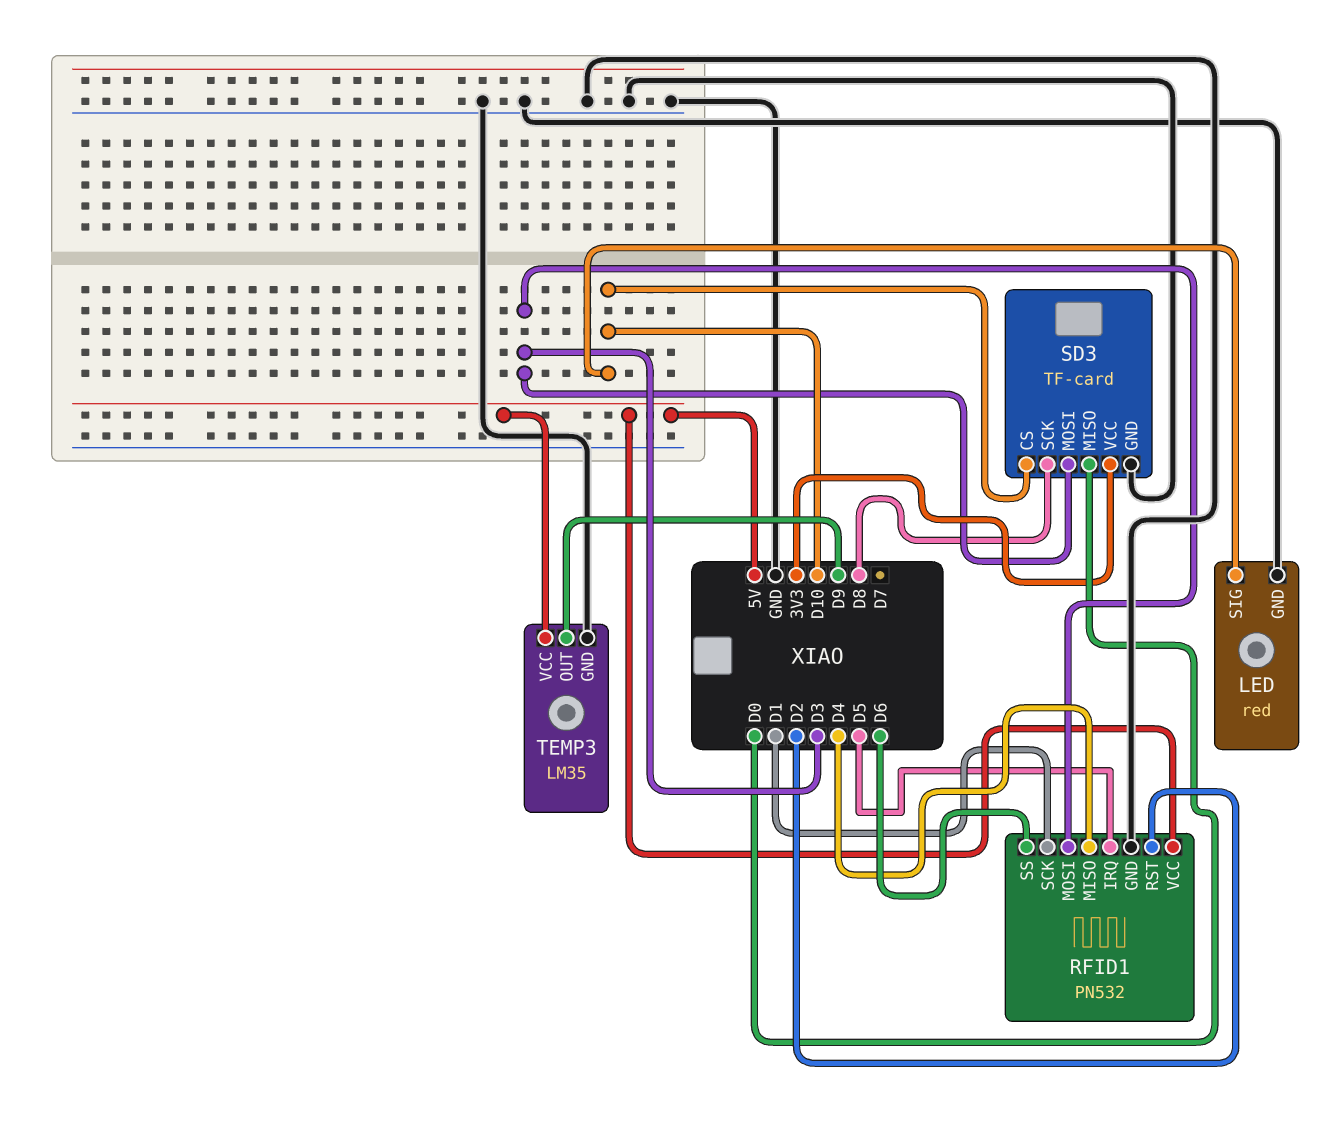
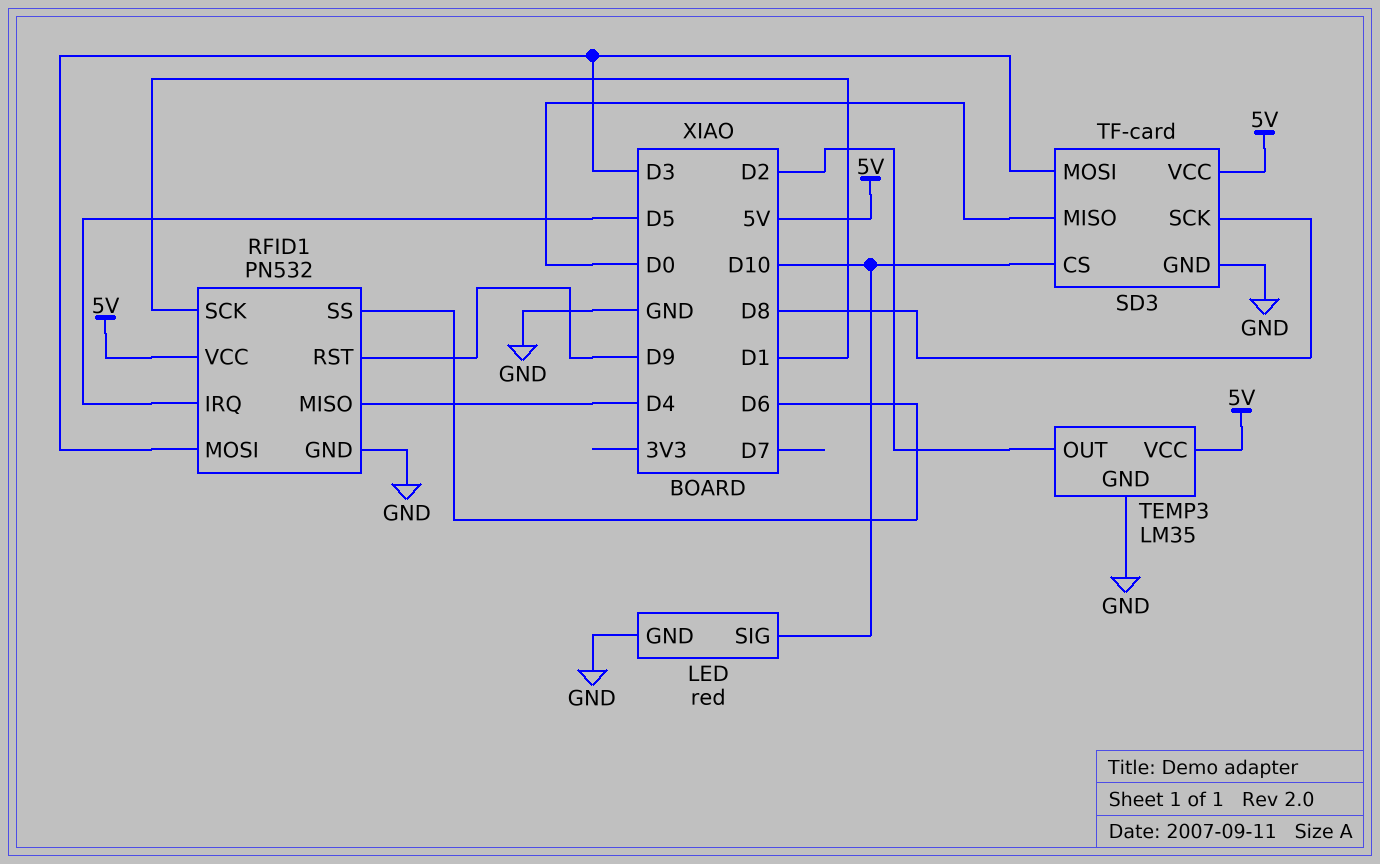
RFID1 pin RST: D2 -> D9
SD3 pin VCC: 3V3 -> 5V
TEMP3 pin OUT: D9 -> D2

